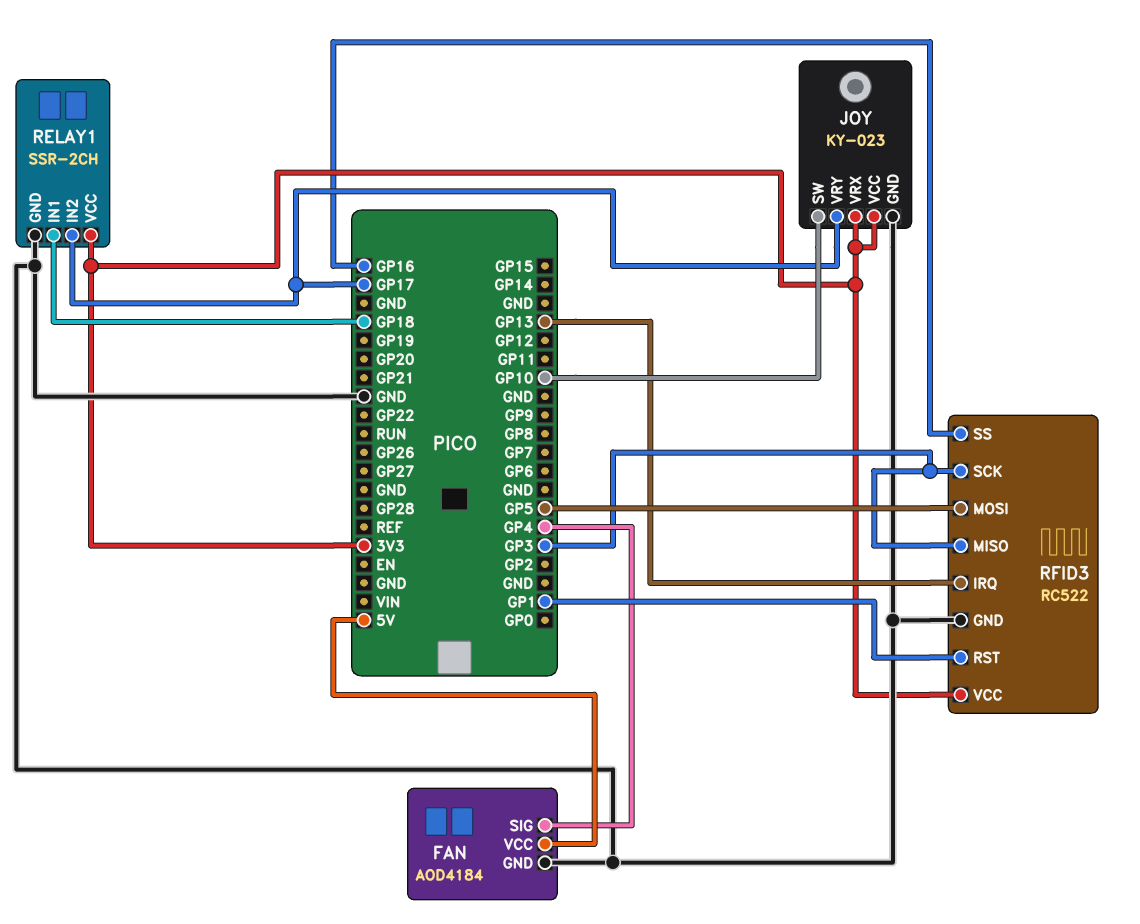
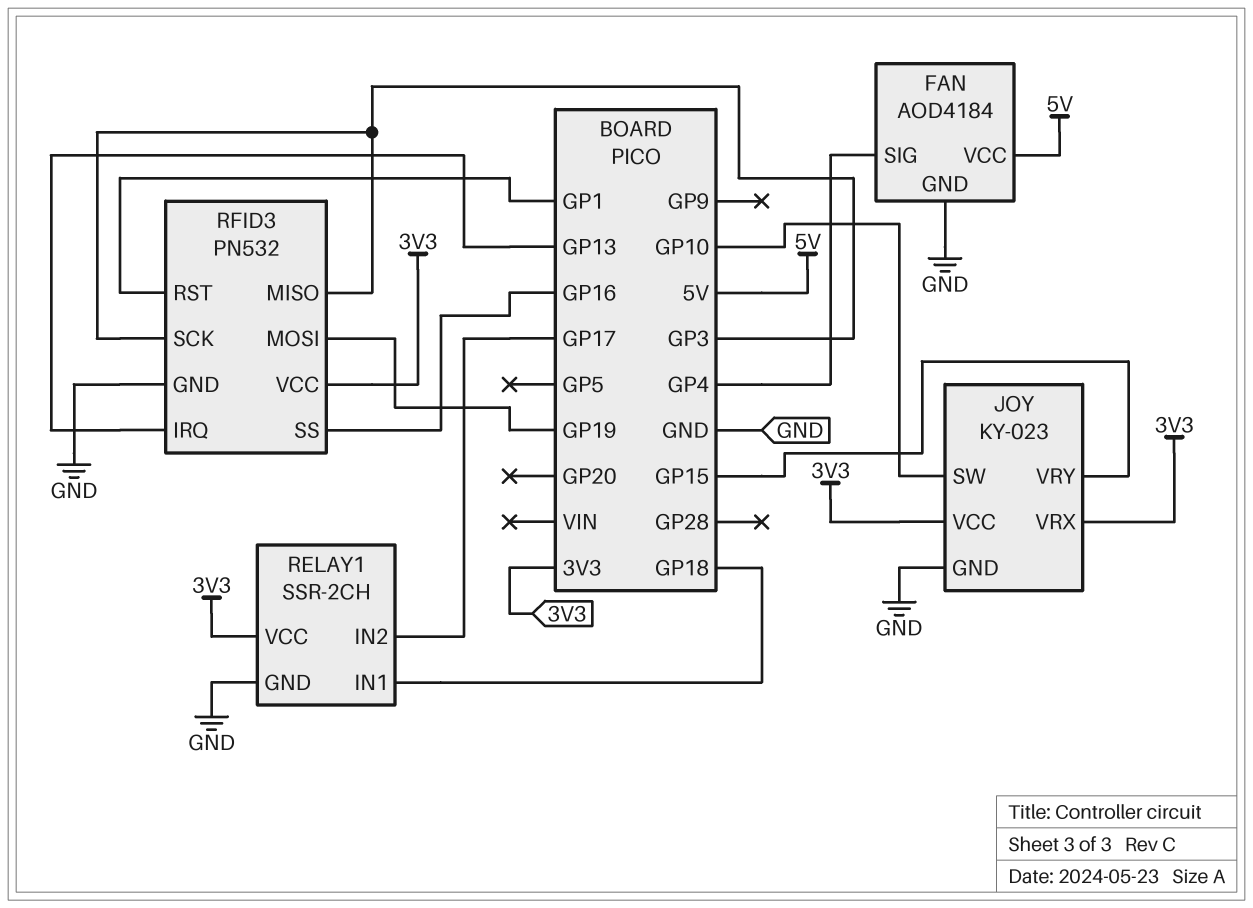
JOY pin VRY: GP17 -> GP15
RFID3: RC522 -> PN532
RFID3 pin MOSI: GP5 -> GP19

